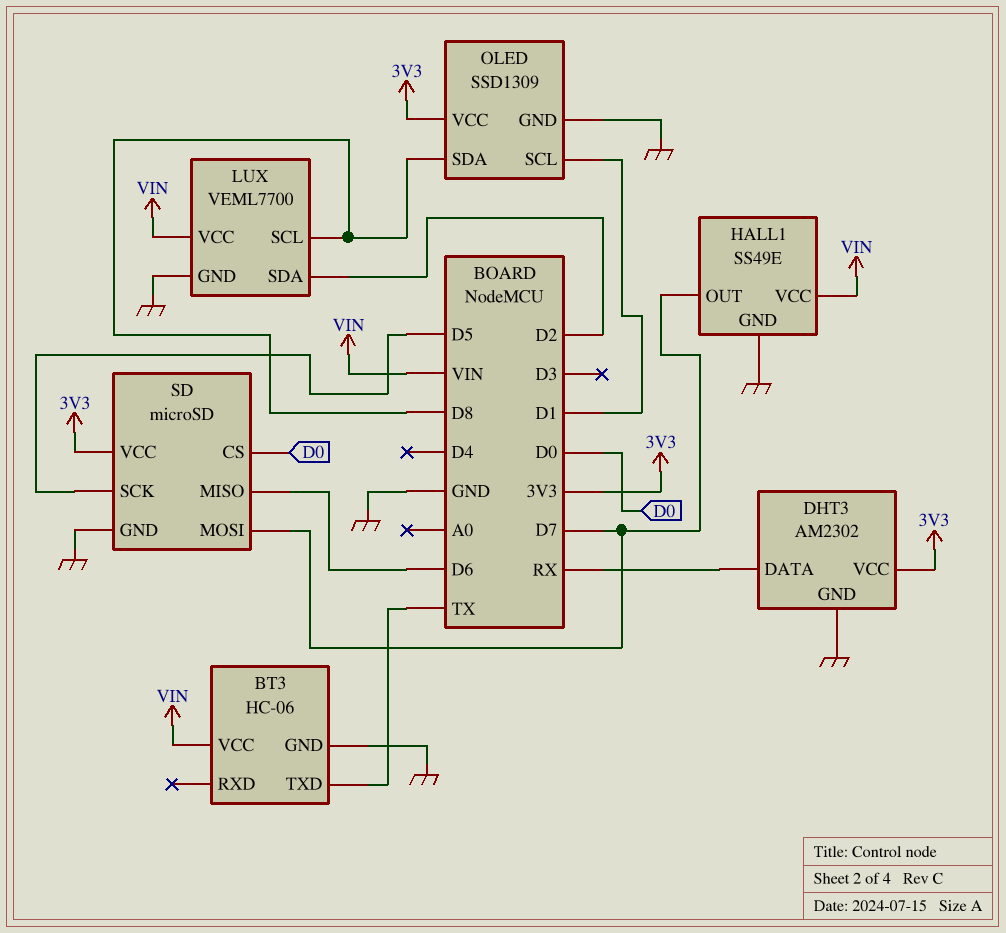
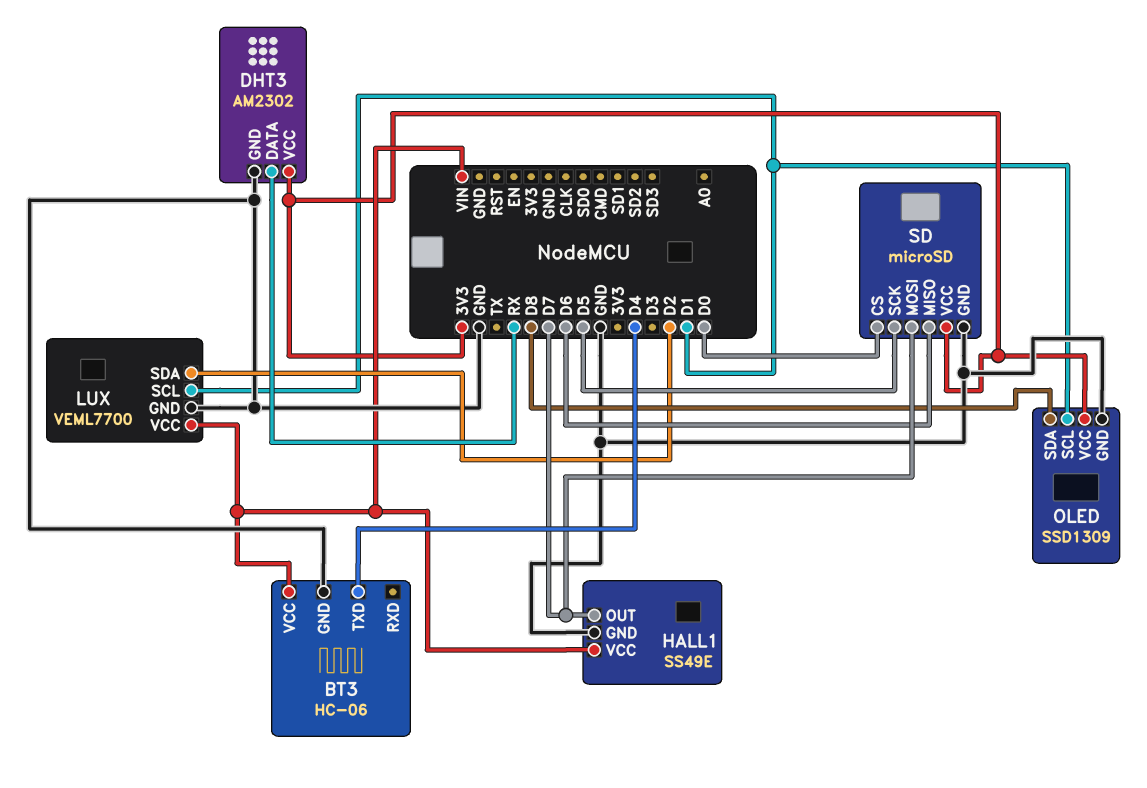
BT3 pin TXD: TX -> D4
LUX pin SCL: D8 -> D1

